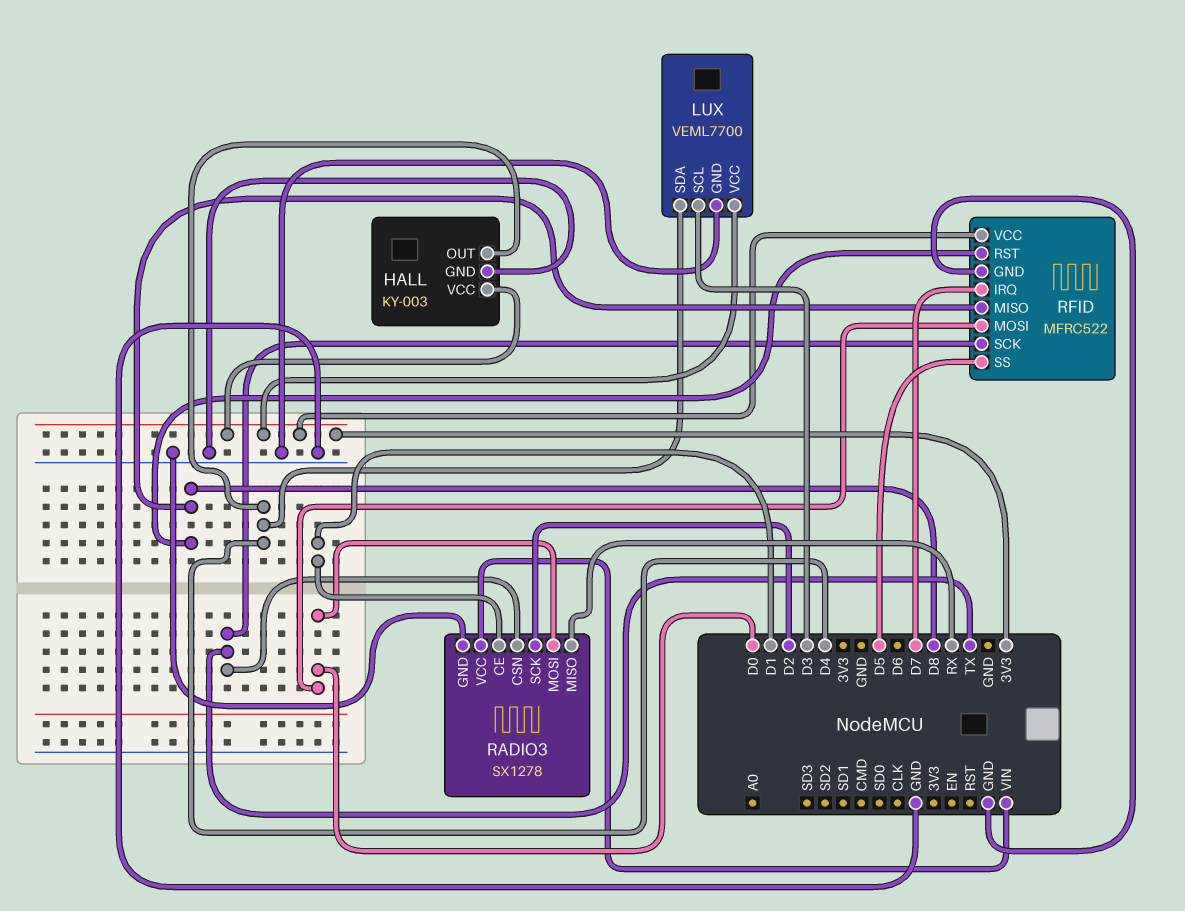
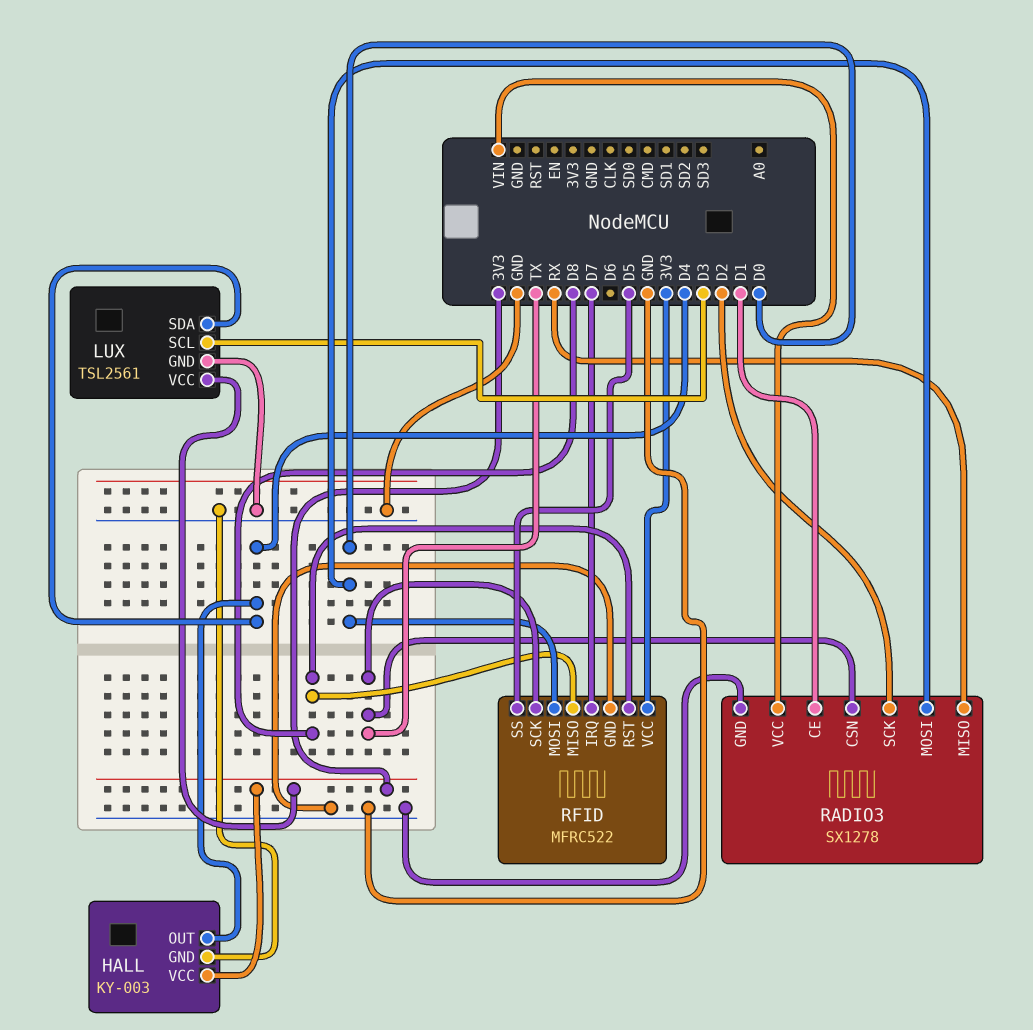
LUX: VEML7700 -> TSL2561

